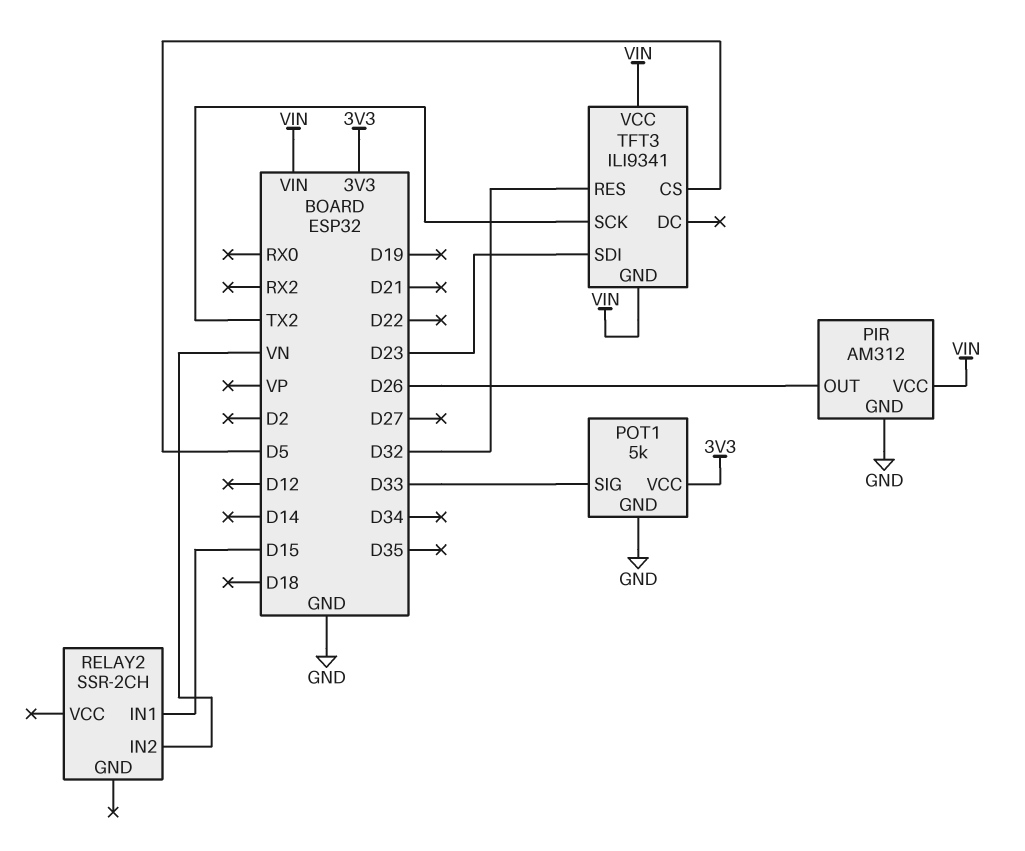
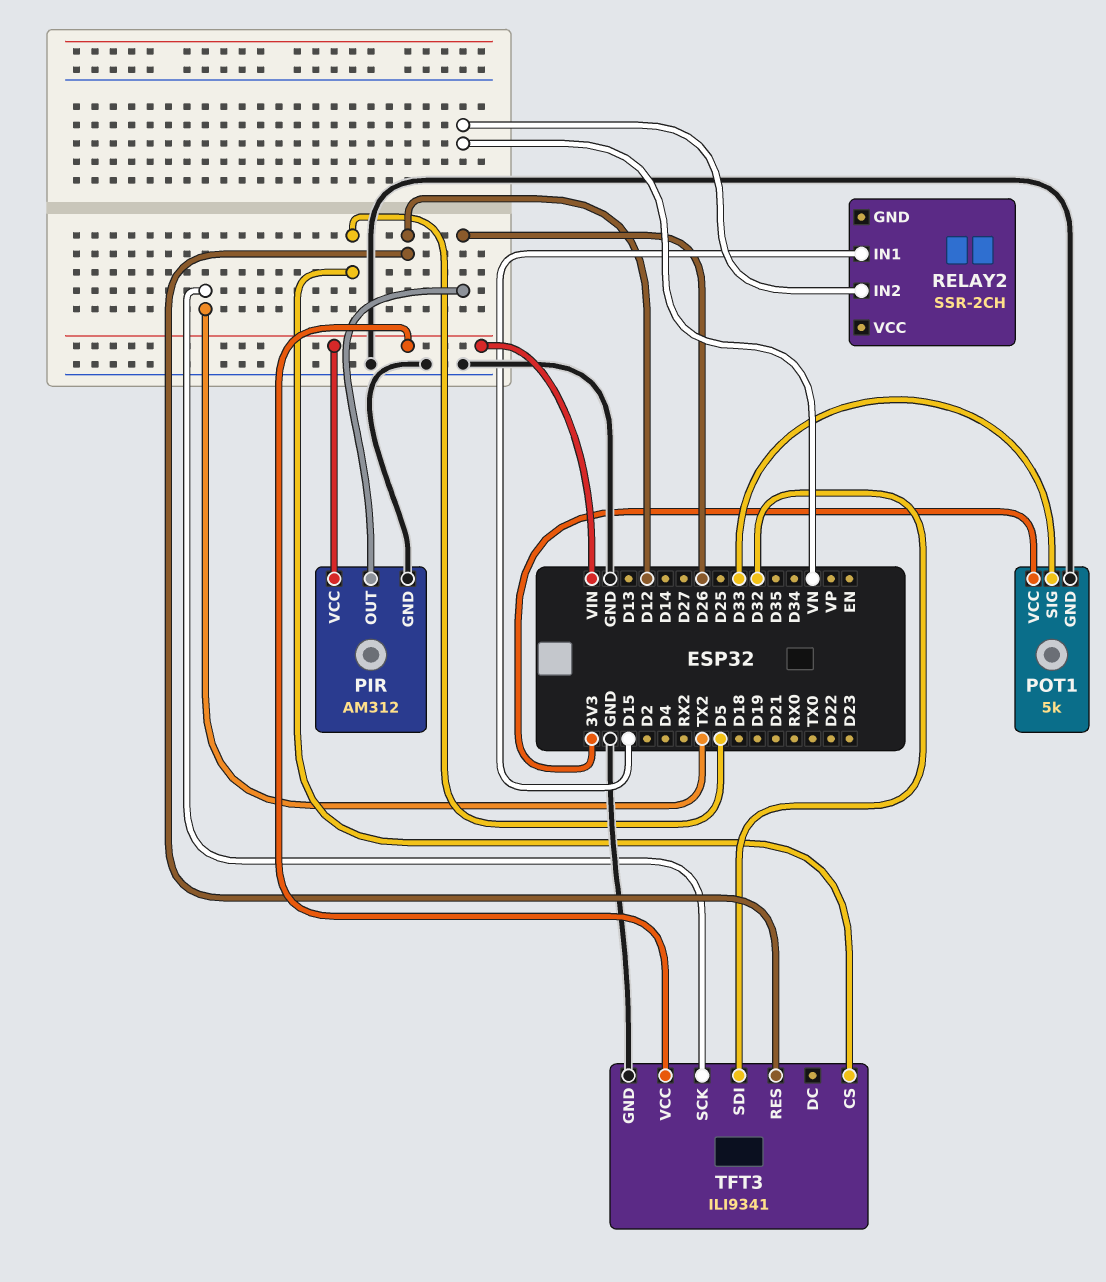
TFT3 pin GND: VIN -> GND
TFT3 pin RES: D32 -> D12
TFT3 pin SDI: D23 -> D32

